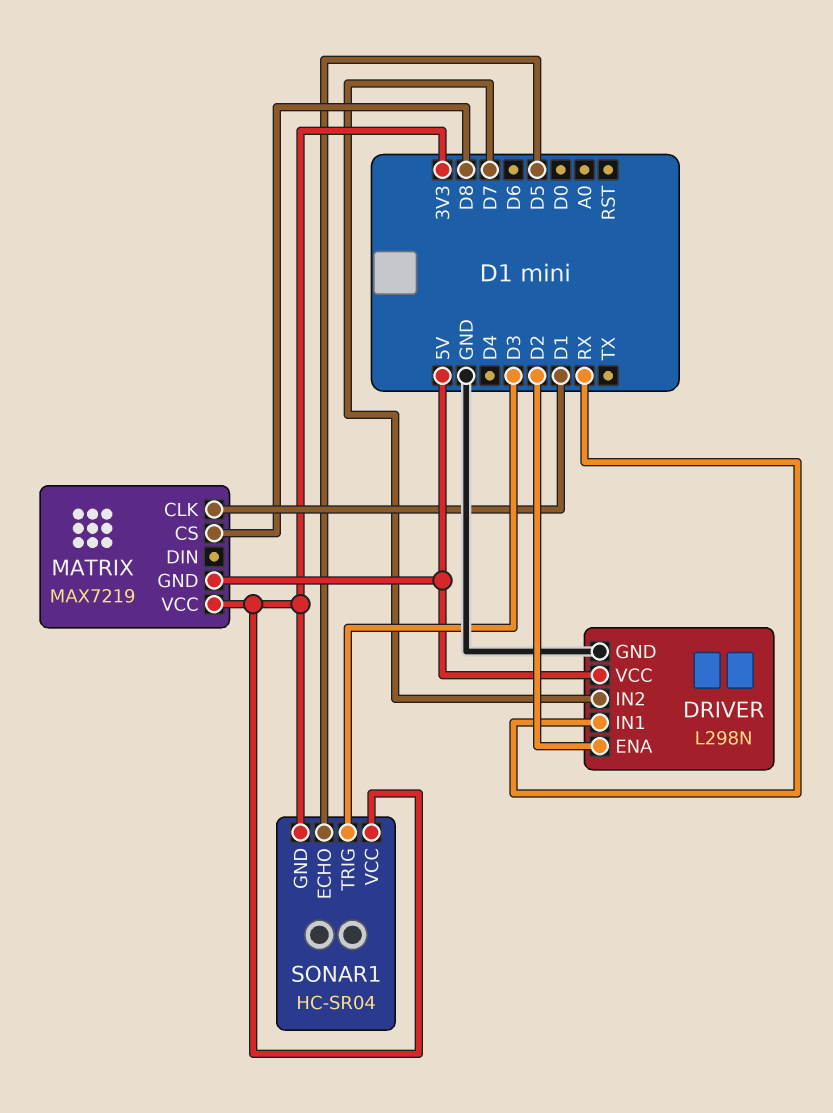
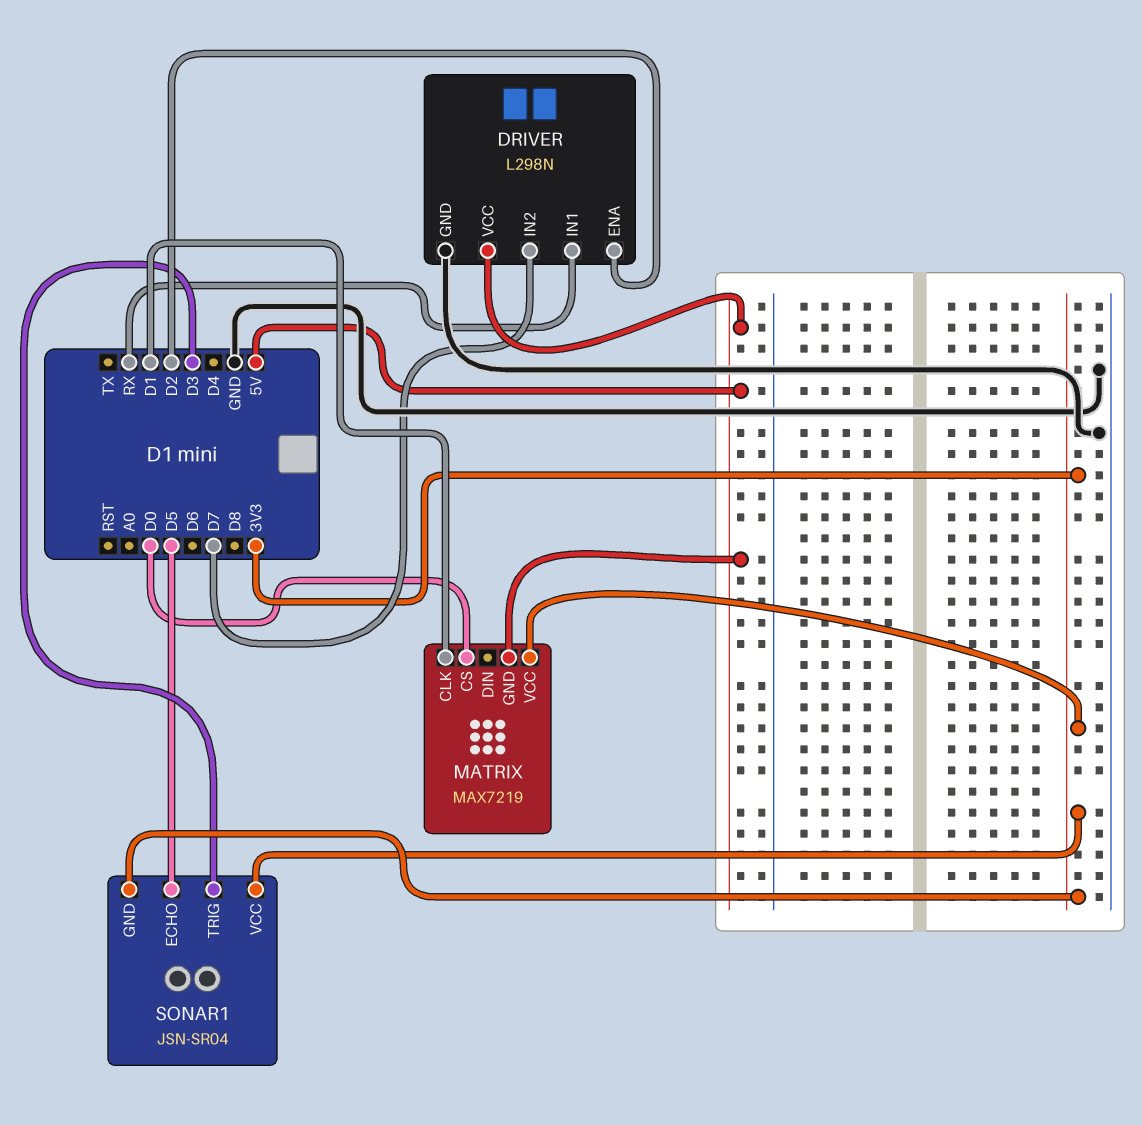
MATRIX pin CS: D8 -> D0
SONAR1: HC-SR04 -> JSN-SR04

